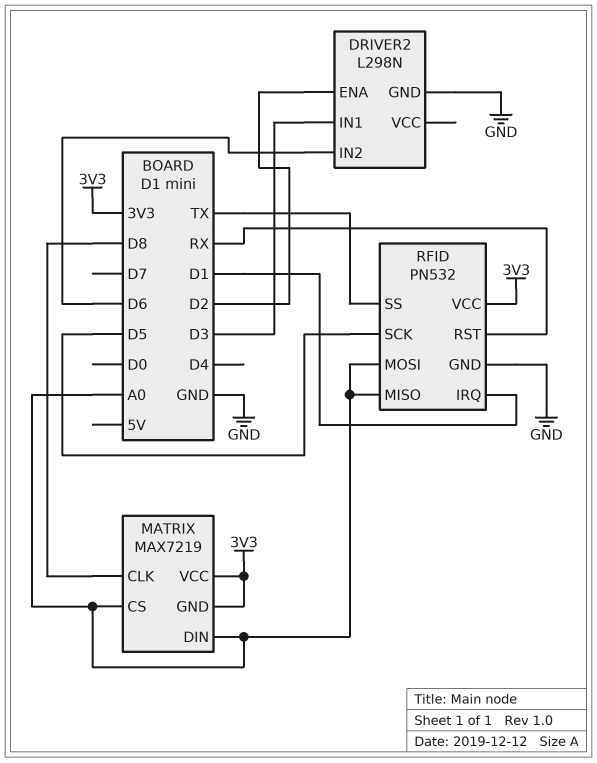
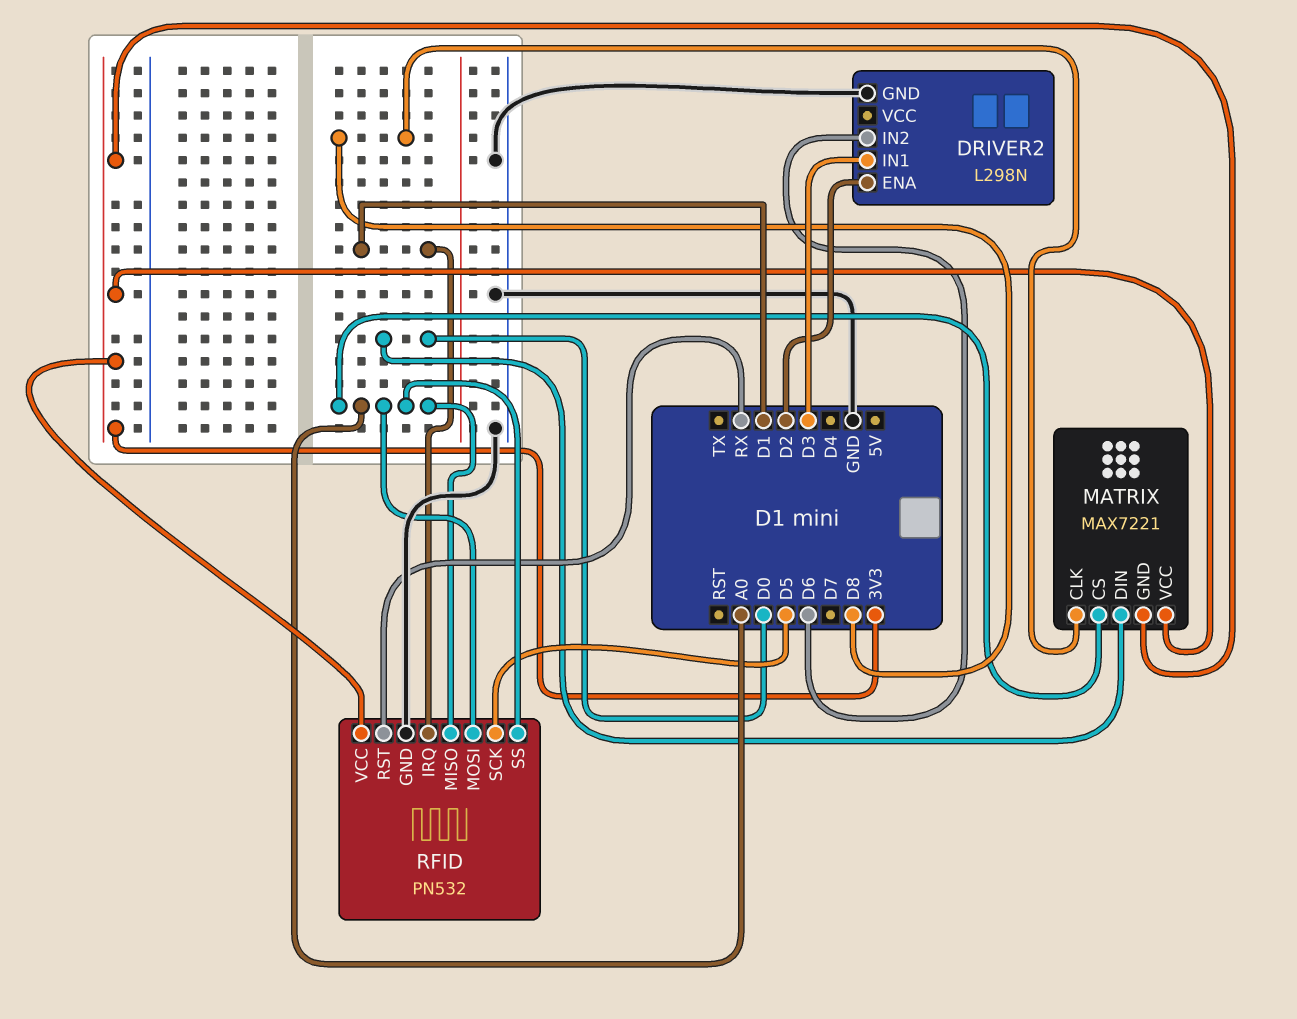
MATRIX: MAX7219 -> MAX7221
MATRIX pin DIN: A0 -> D0
RFID pin SS: TX -> A0

